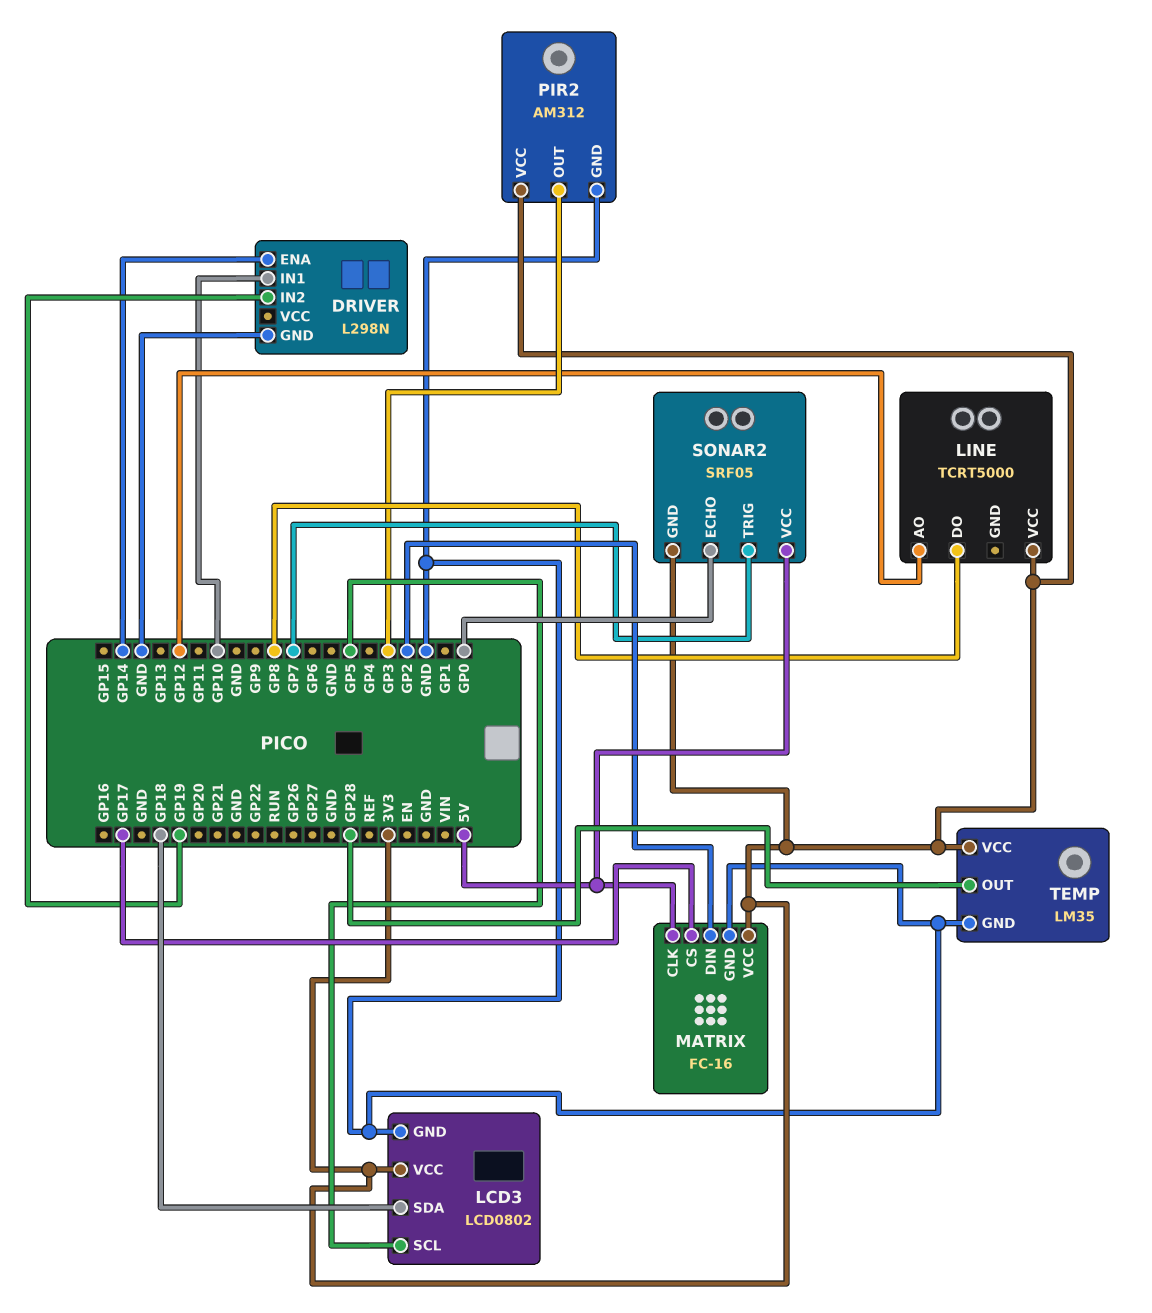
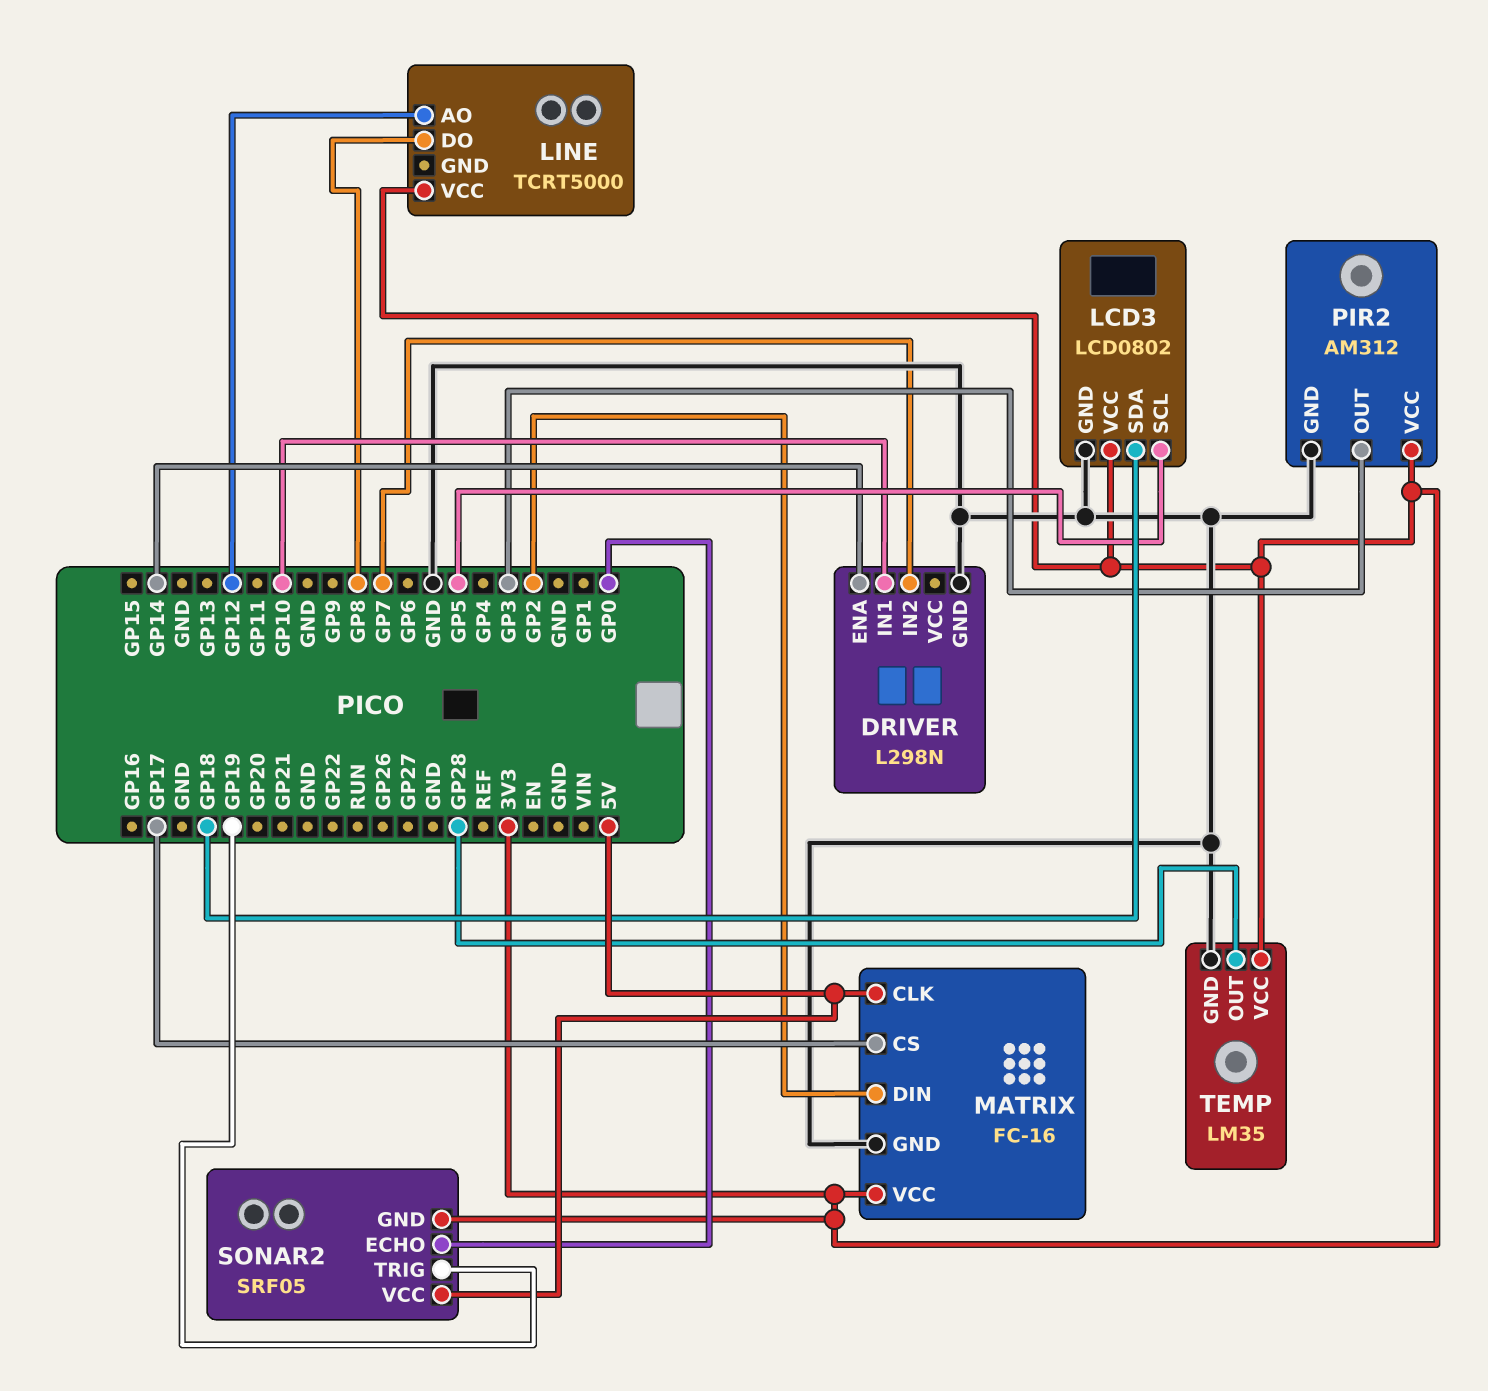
DRIVER pin IN2: GP19 -> GP7
SONAR2 pin TRIG: GP7 -> GP19

